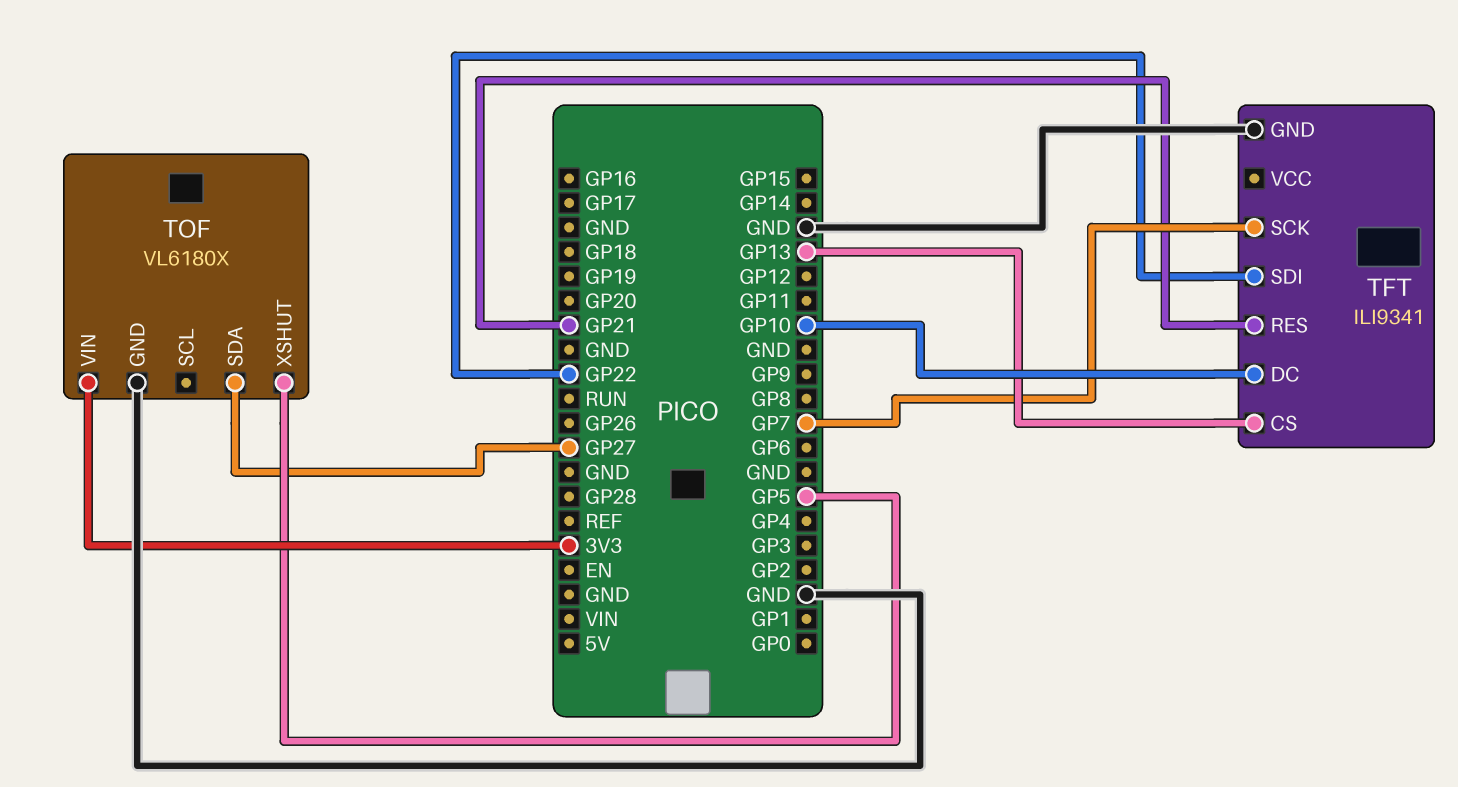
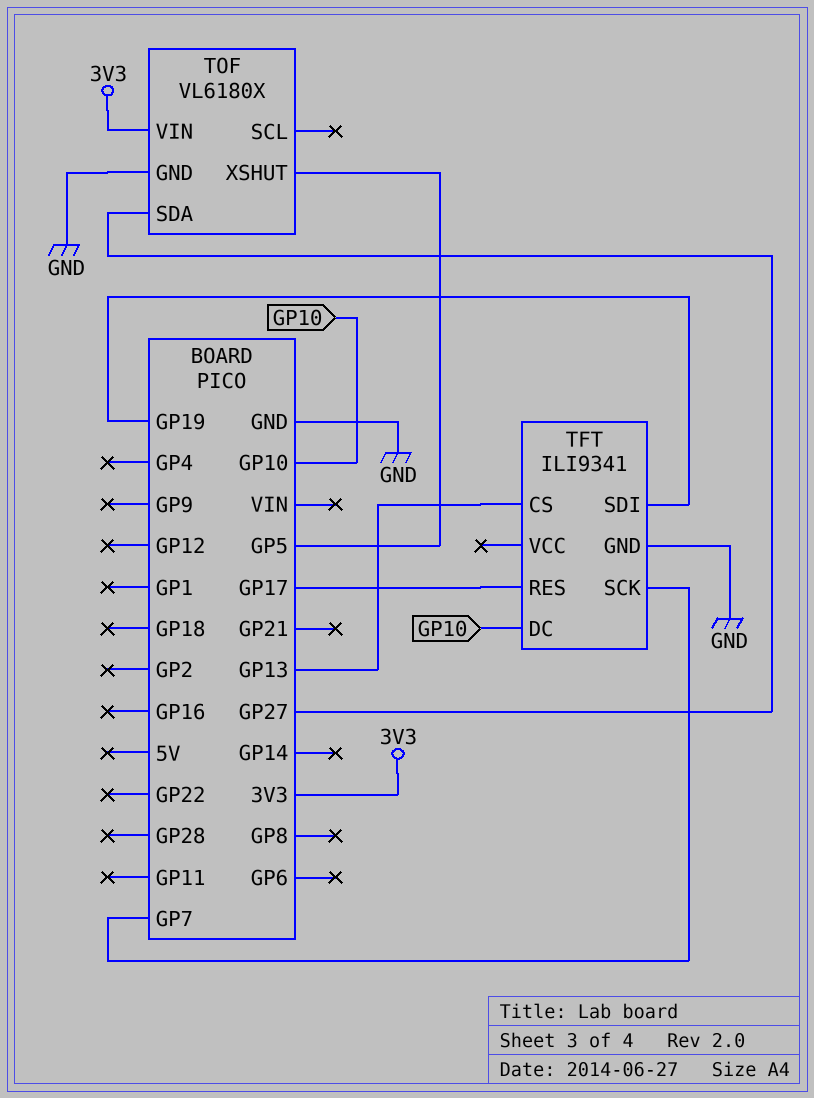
TFT pin RES: GP21 -> GP17
TFT pin SDI: GP22 -> GP19

